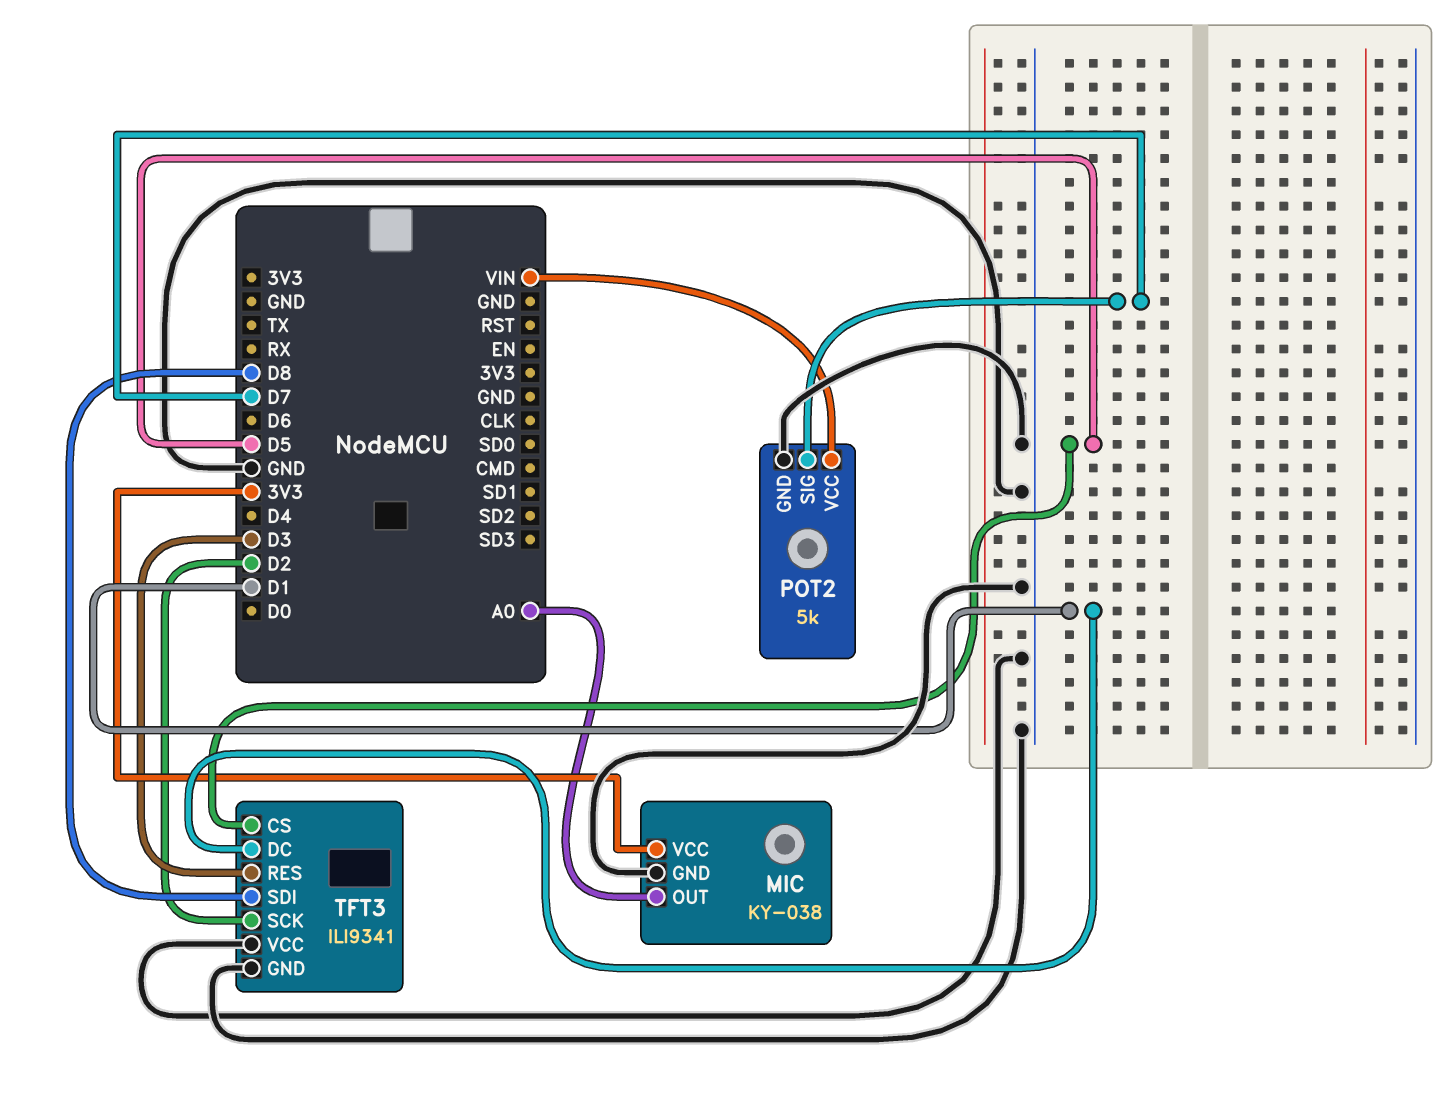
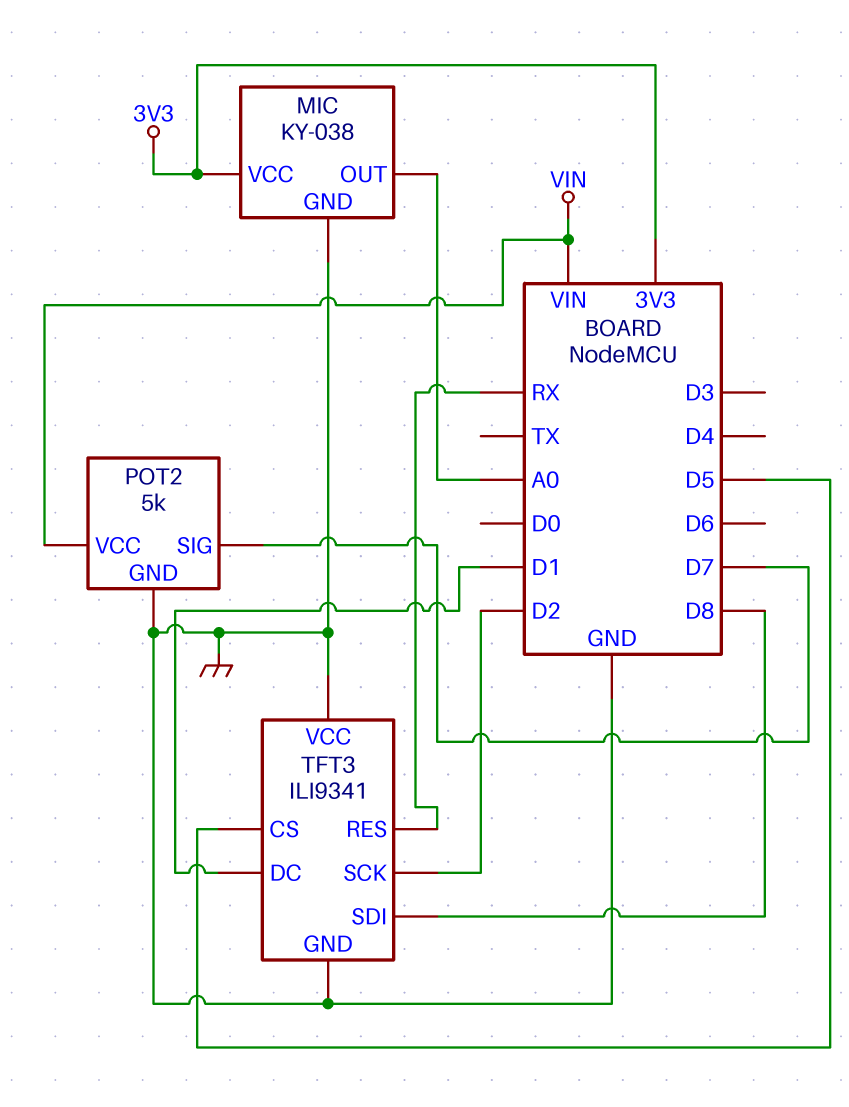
TFT3 pin RES: D3 -> RX

